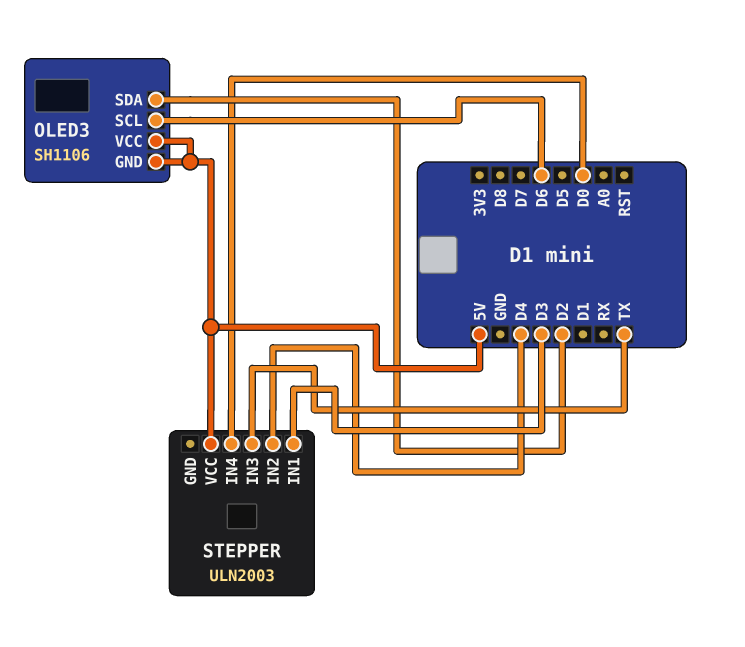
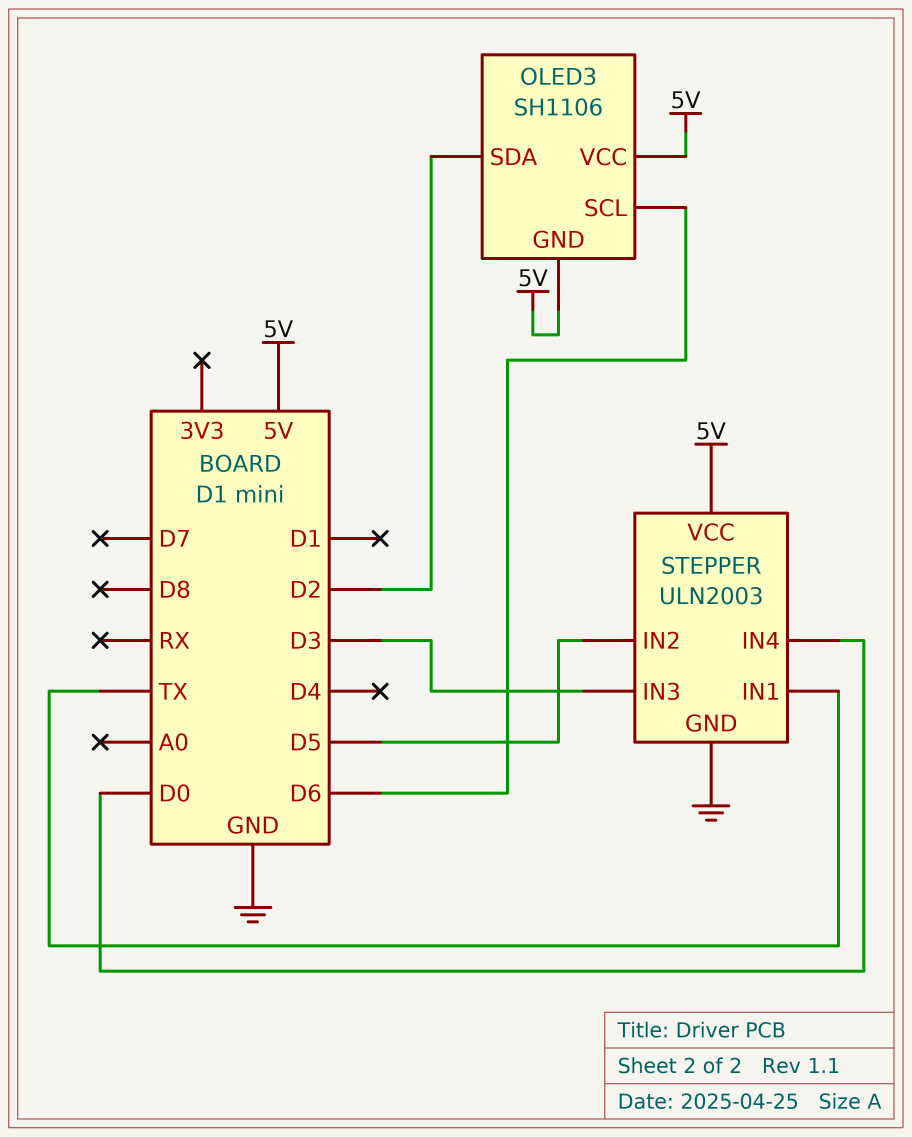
STEPPER pin GND: none -> GND
STEPPER pin IN1: D3 -> TX
STEPPER pin IN2: D4 -> D5
STEPPER pin IN3: TX -> D3

